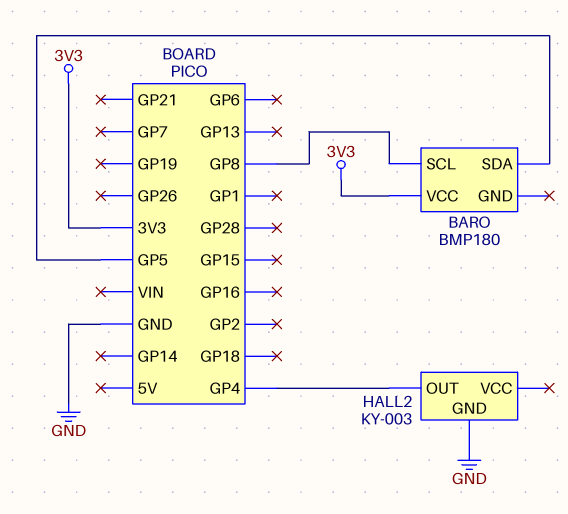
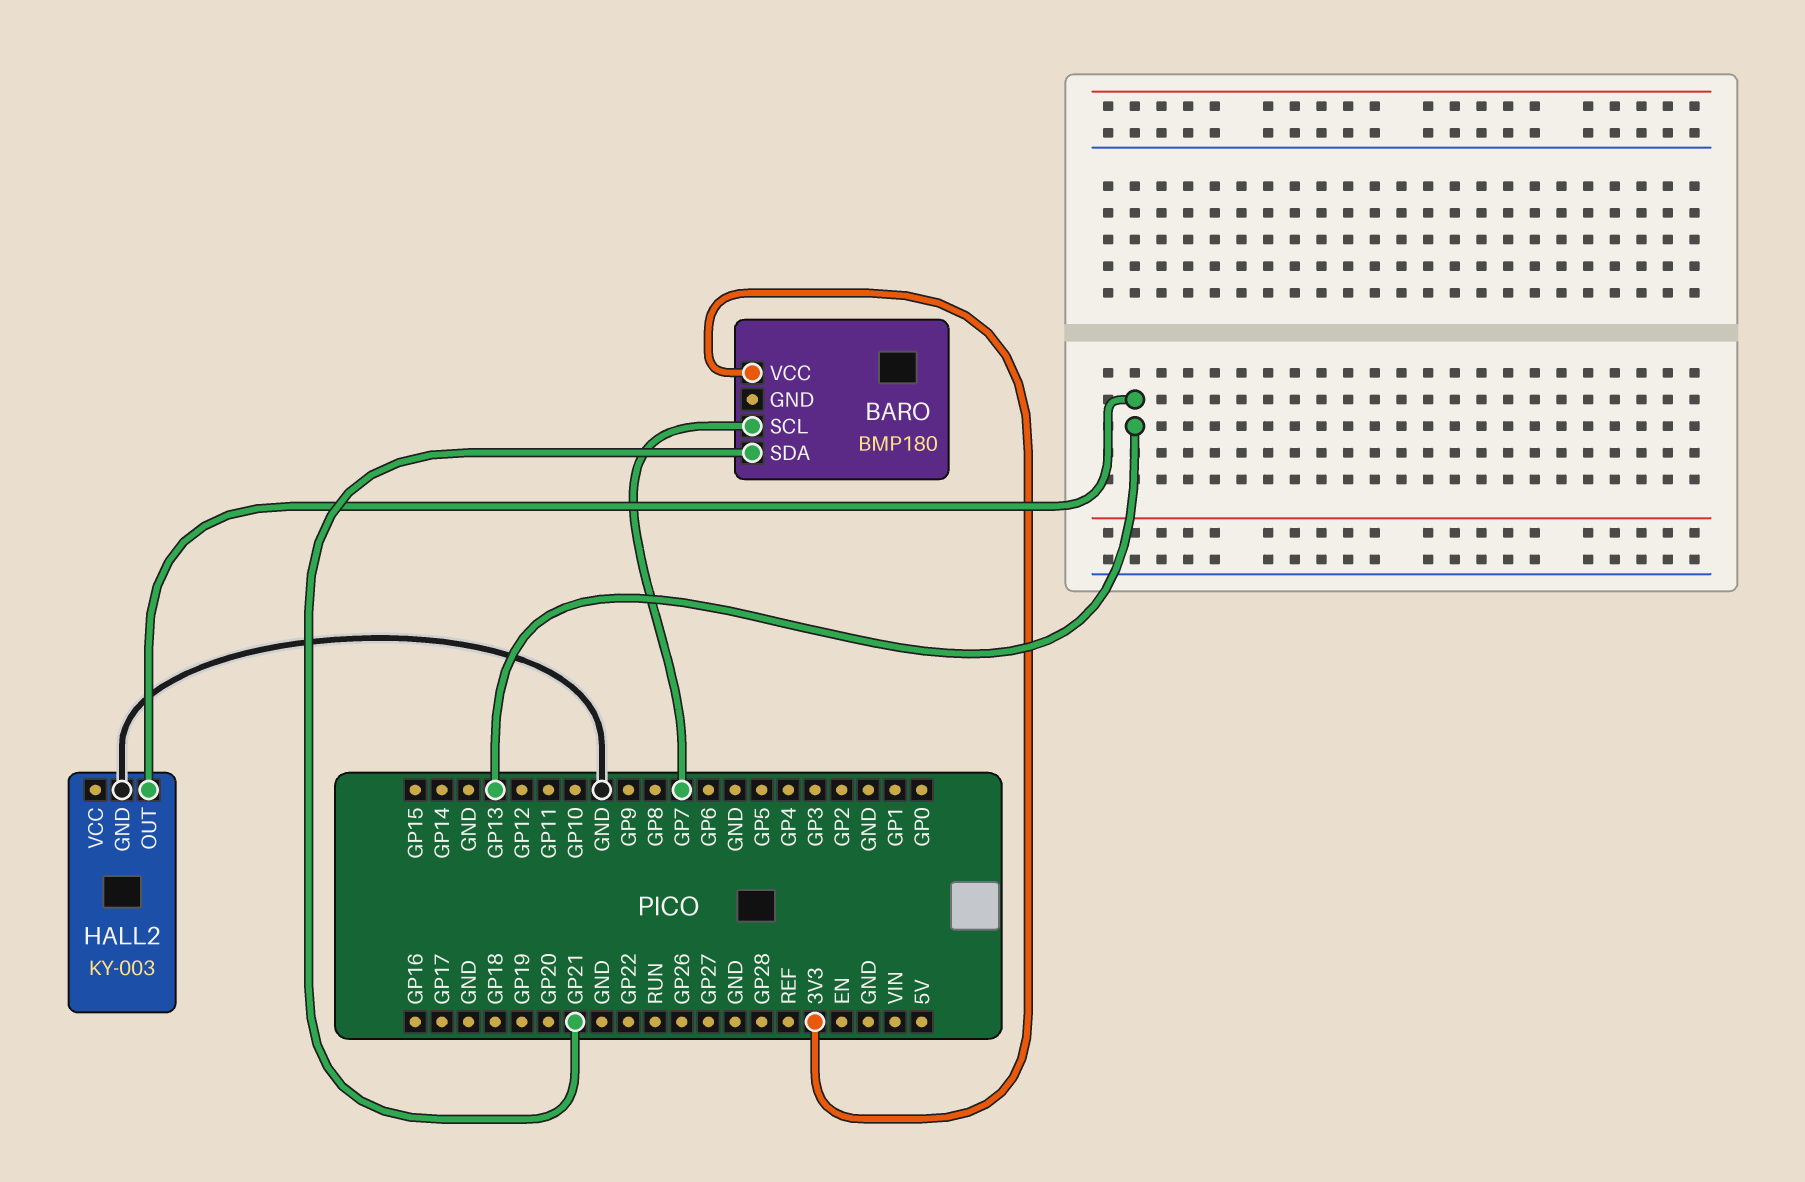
BARO pin SCL: GP8 -> GP7
BARO pin SDA: GP5 -> GP21
HALL2 pin OUT: GP4 -> GP13

